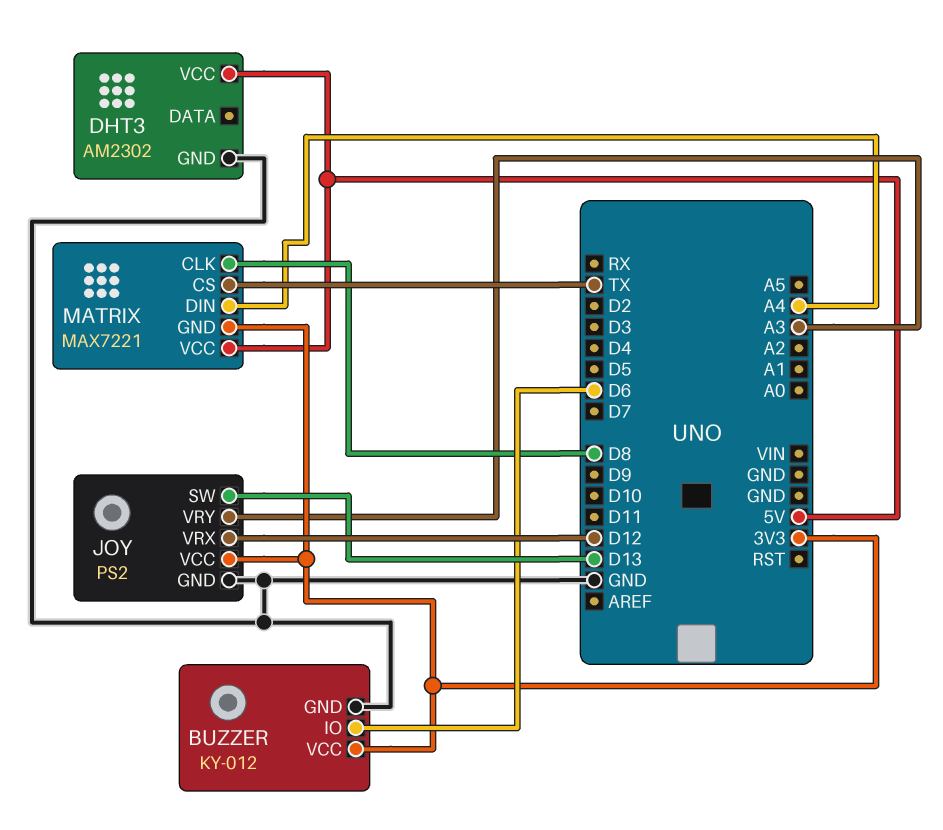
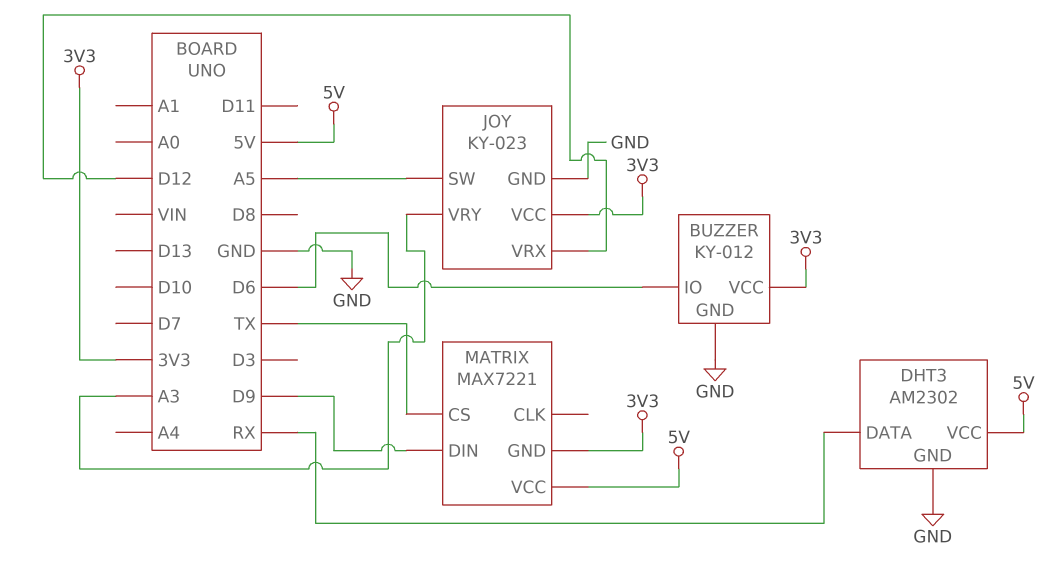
DHT3 pin DATA: none -> RX
JOY: PS2 -> KY-023
JOY pin SW: D13 -> A5
MATRIX pin CLK: D8 -> none
MATRIX pin DIN: A4 -> D9

